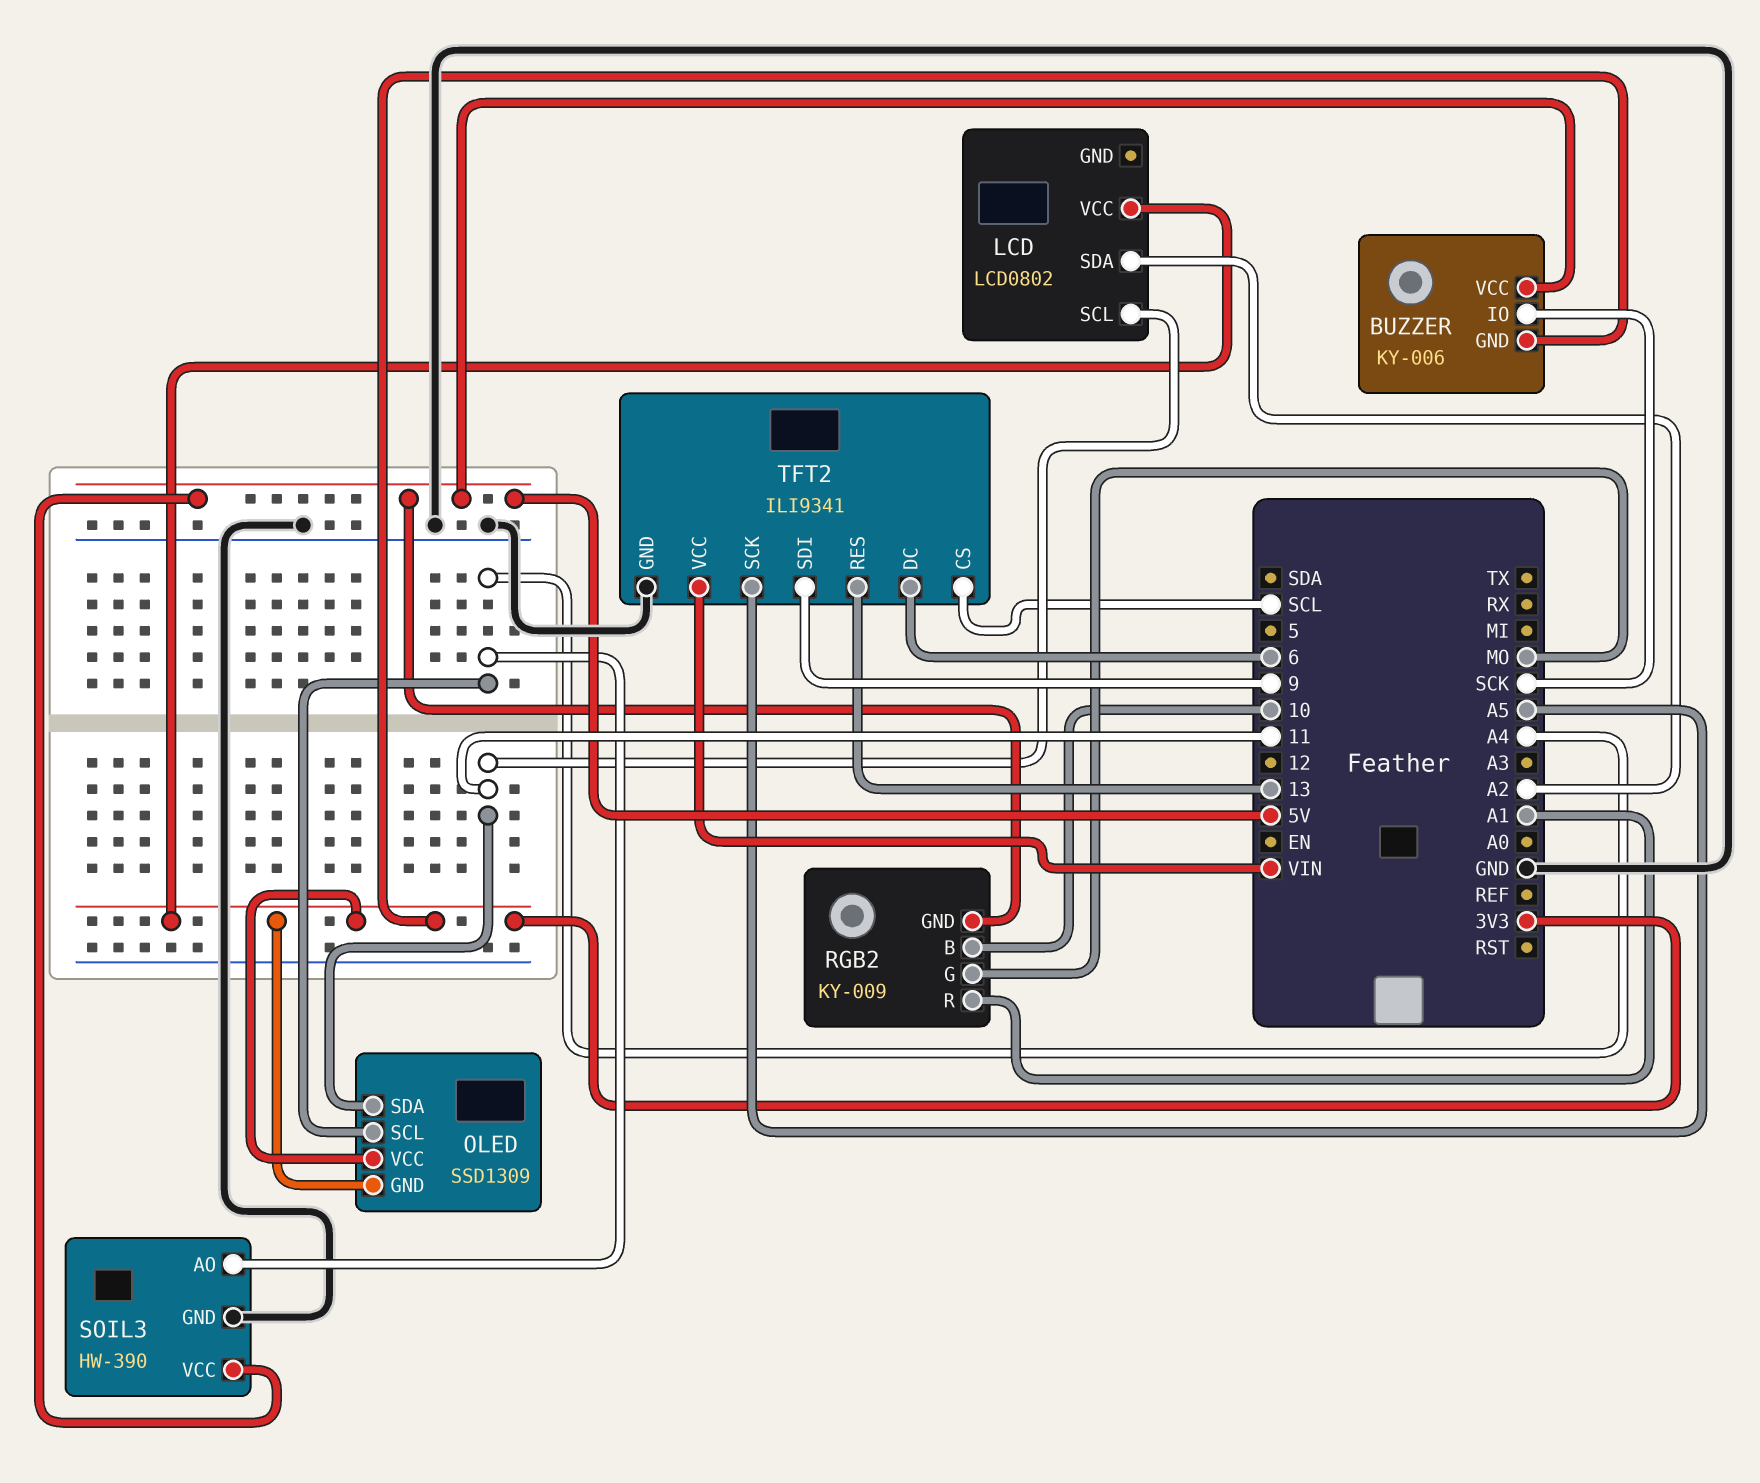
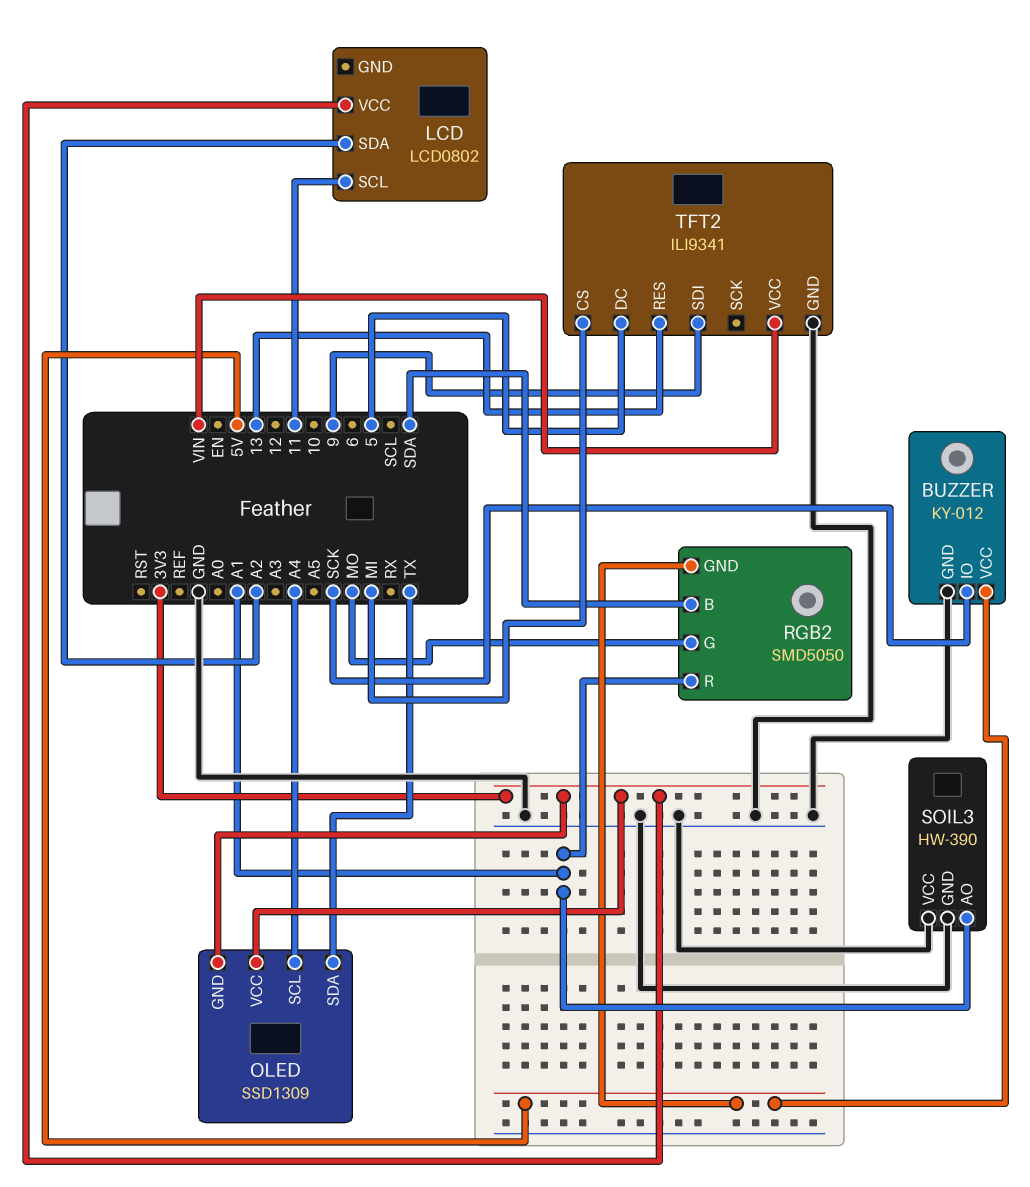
BUZZER: KY-006 -> KY-012
BUZZER pin GND: 3V3 -> GND
OLED pin SDA: 11 -> TX
RGB2: KY-009 -> SMD5050
RGB2 pin B: 10 -> SDA
SOIL3 pin AO: A4 -> A1
SOIL3 pin VCC: 5V -> GND
TFT2 pin CS: SCL -> MI
TFT2 pin DC: 6 -> 5
TFT2 pin SCK: A5 -> none

